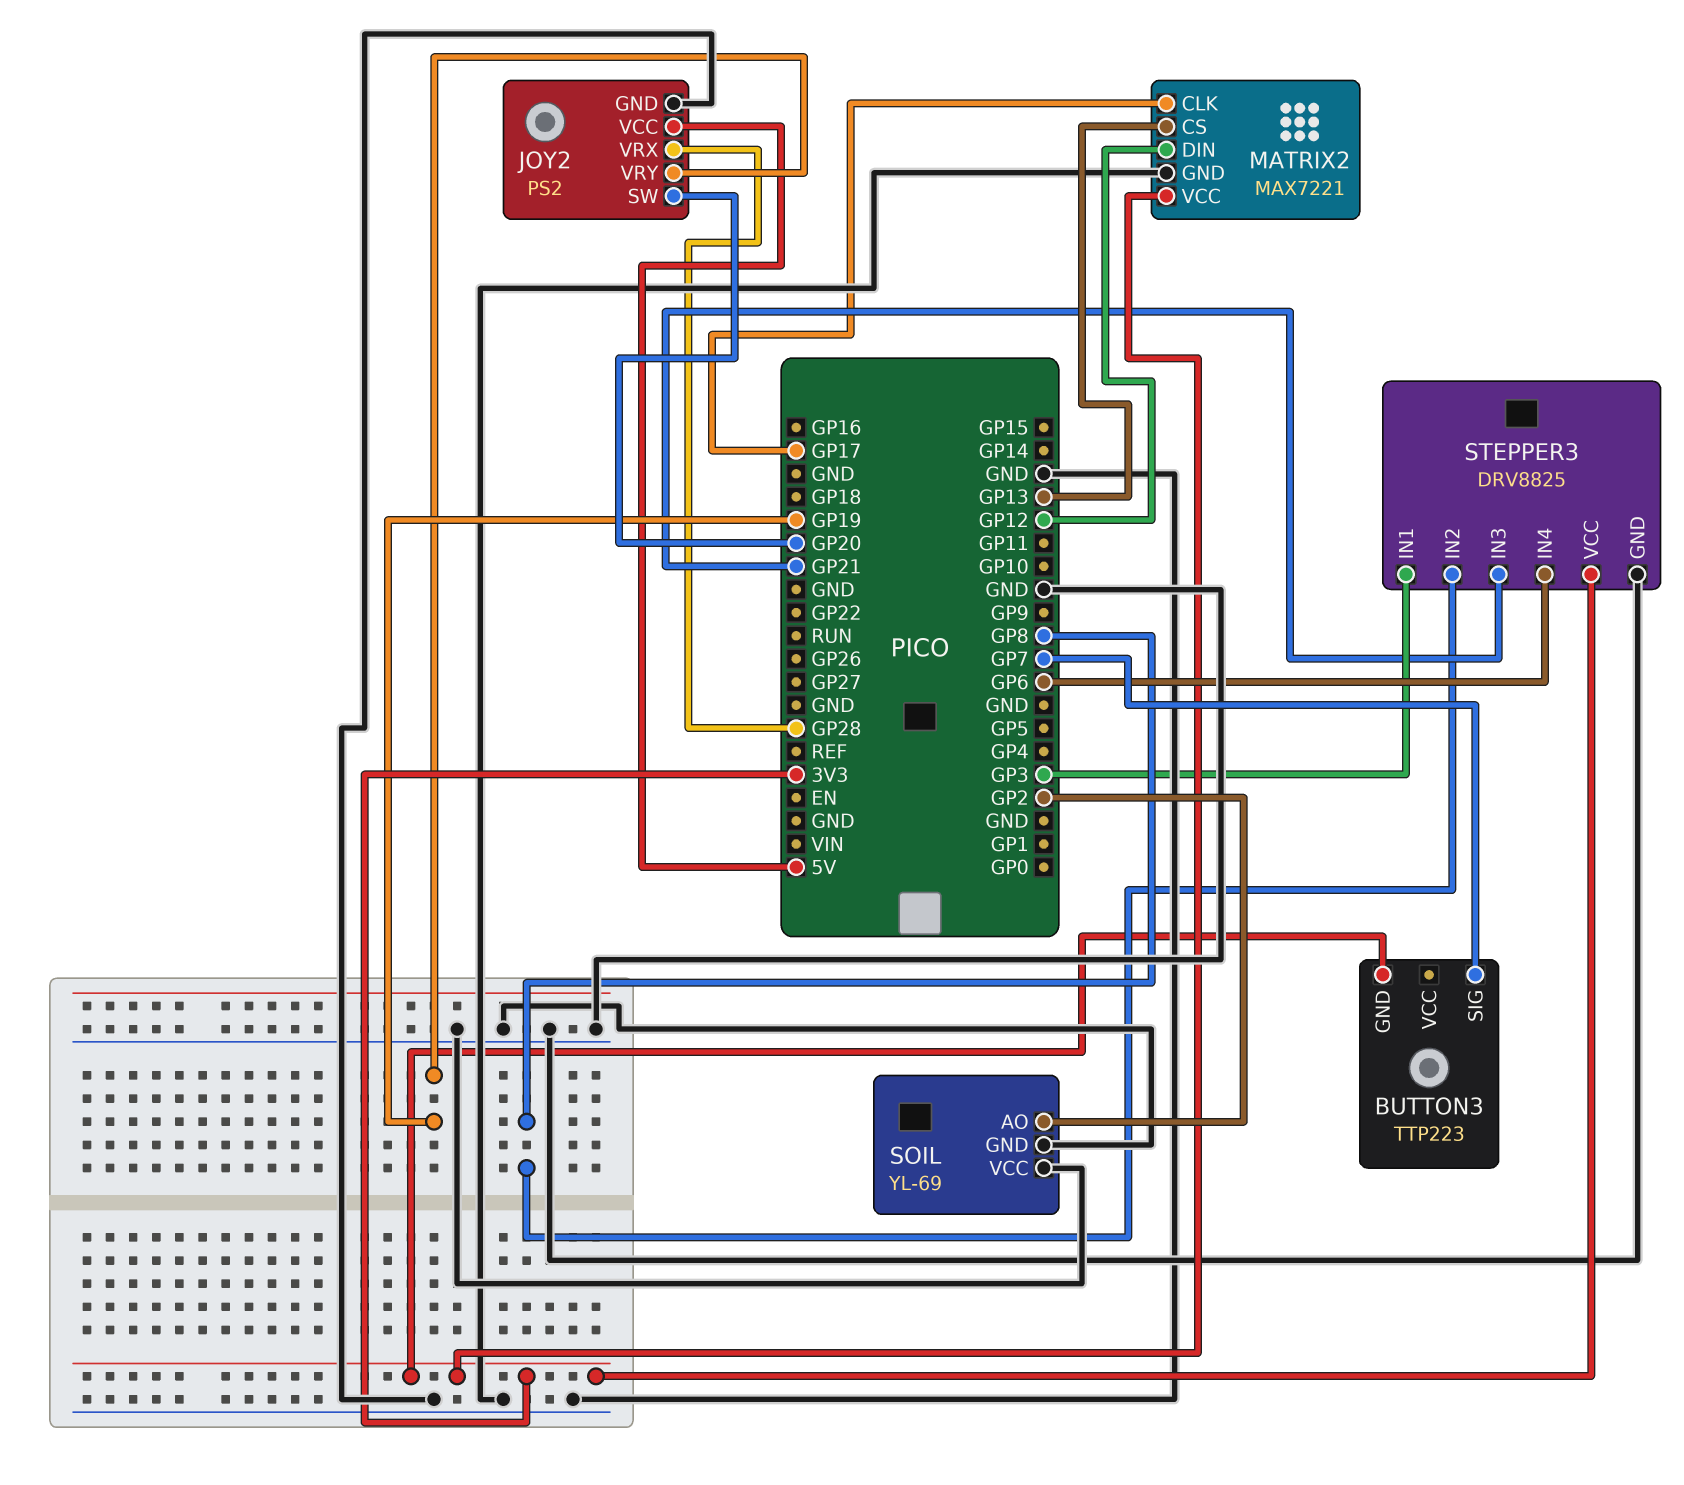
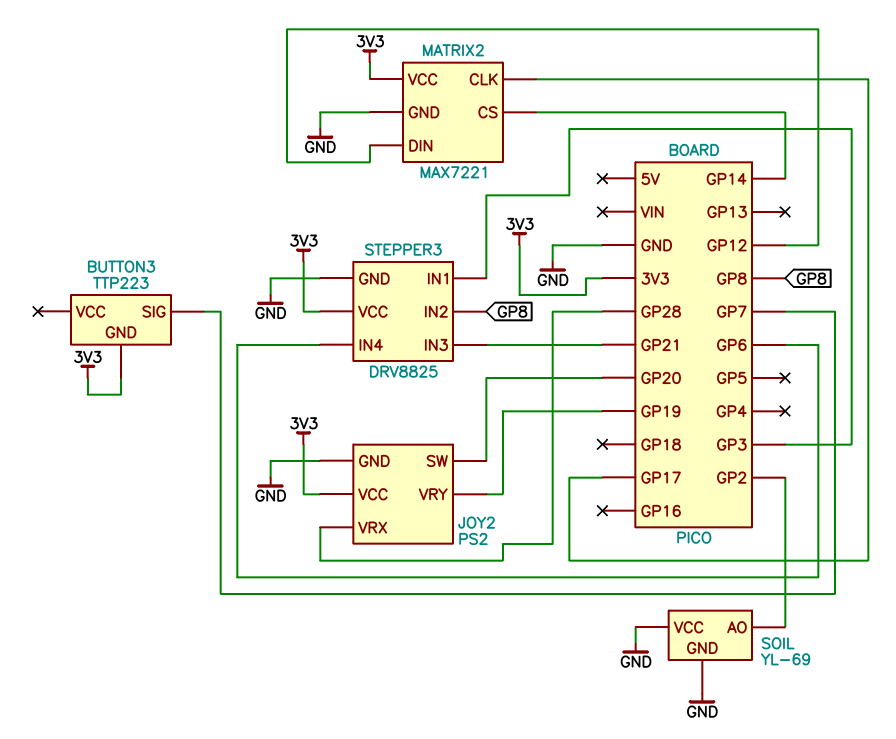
JOY2 pin VCC: 5V -> 3V3
MATRIX2 pin CS: GP13 -> GP14

